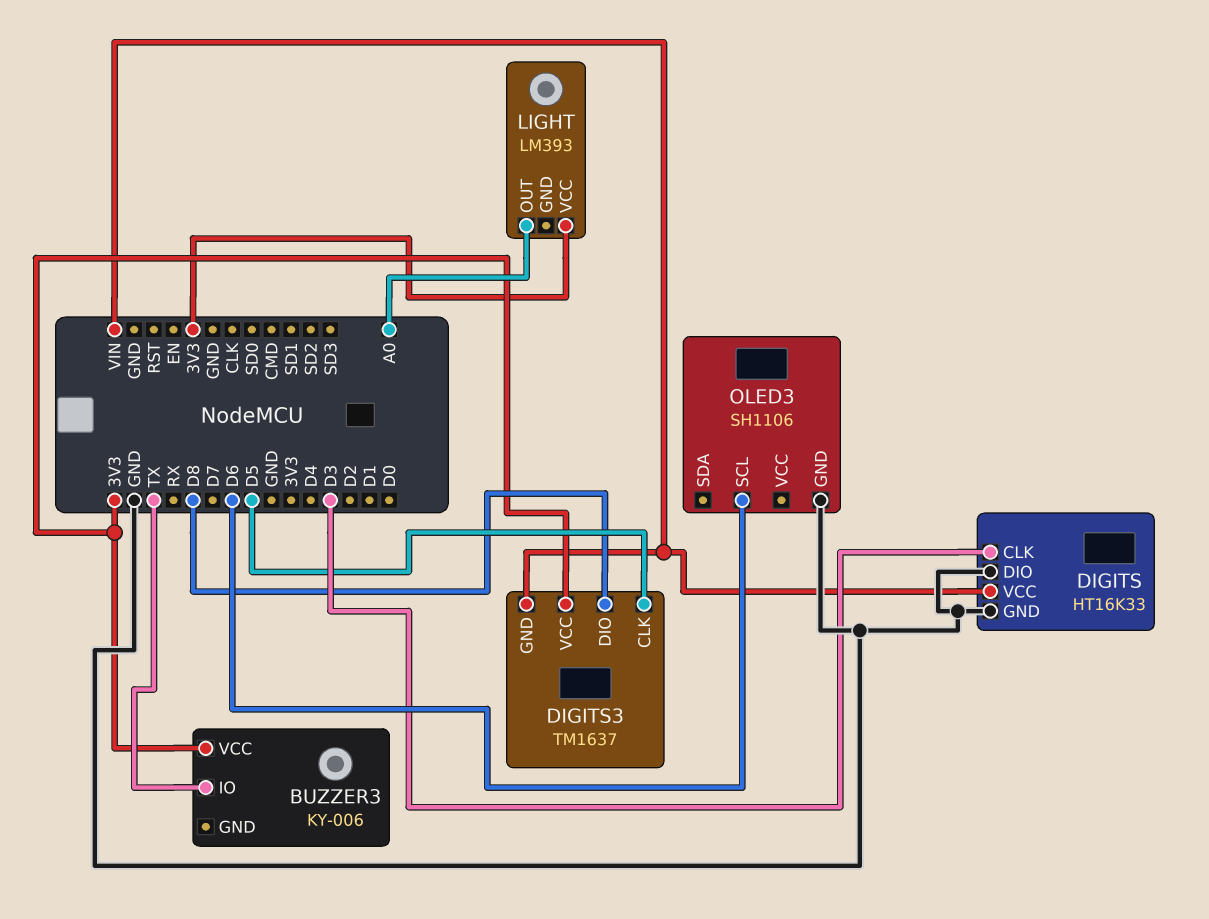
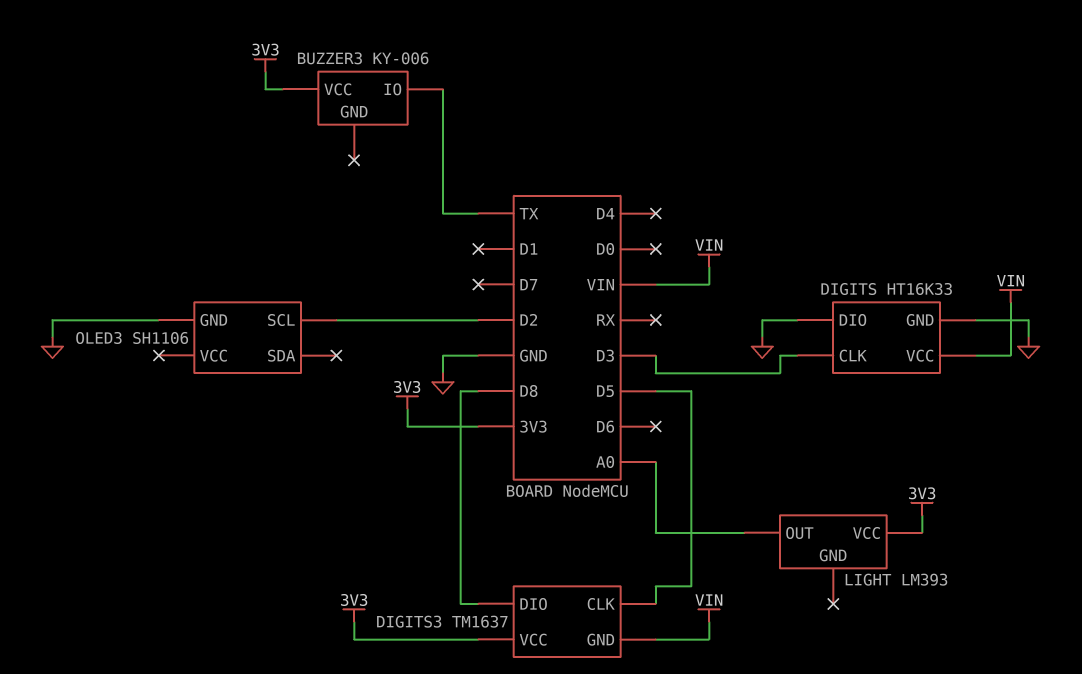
OLED3 pin SCL: D6 -> D2

